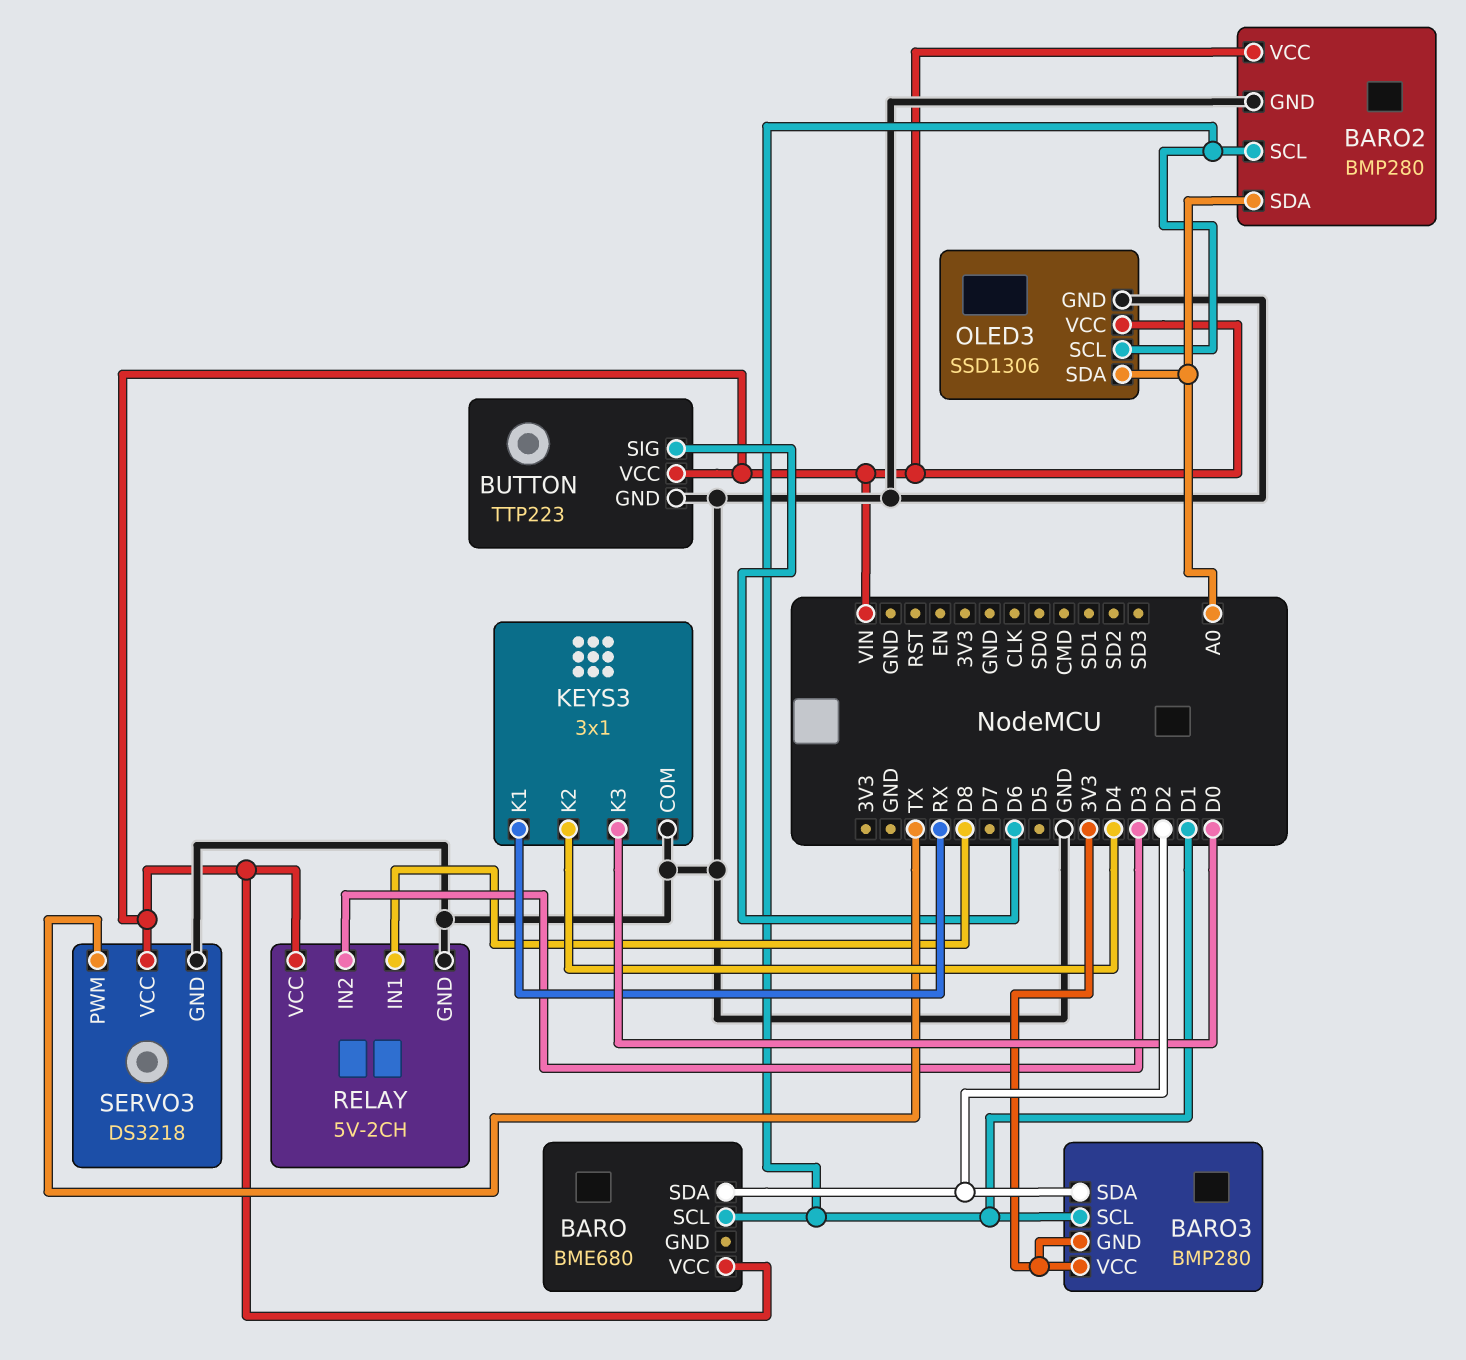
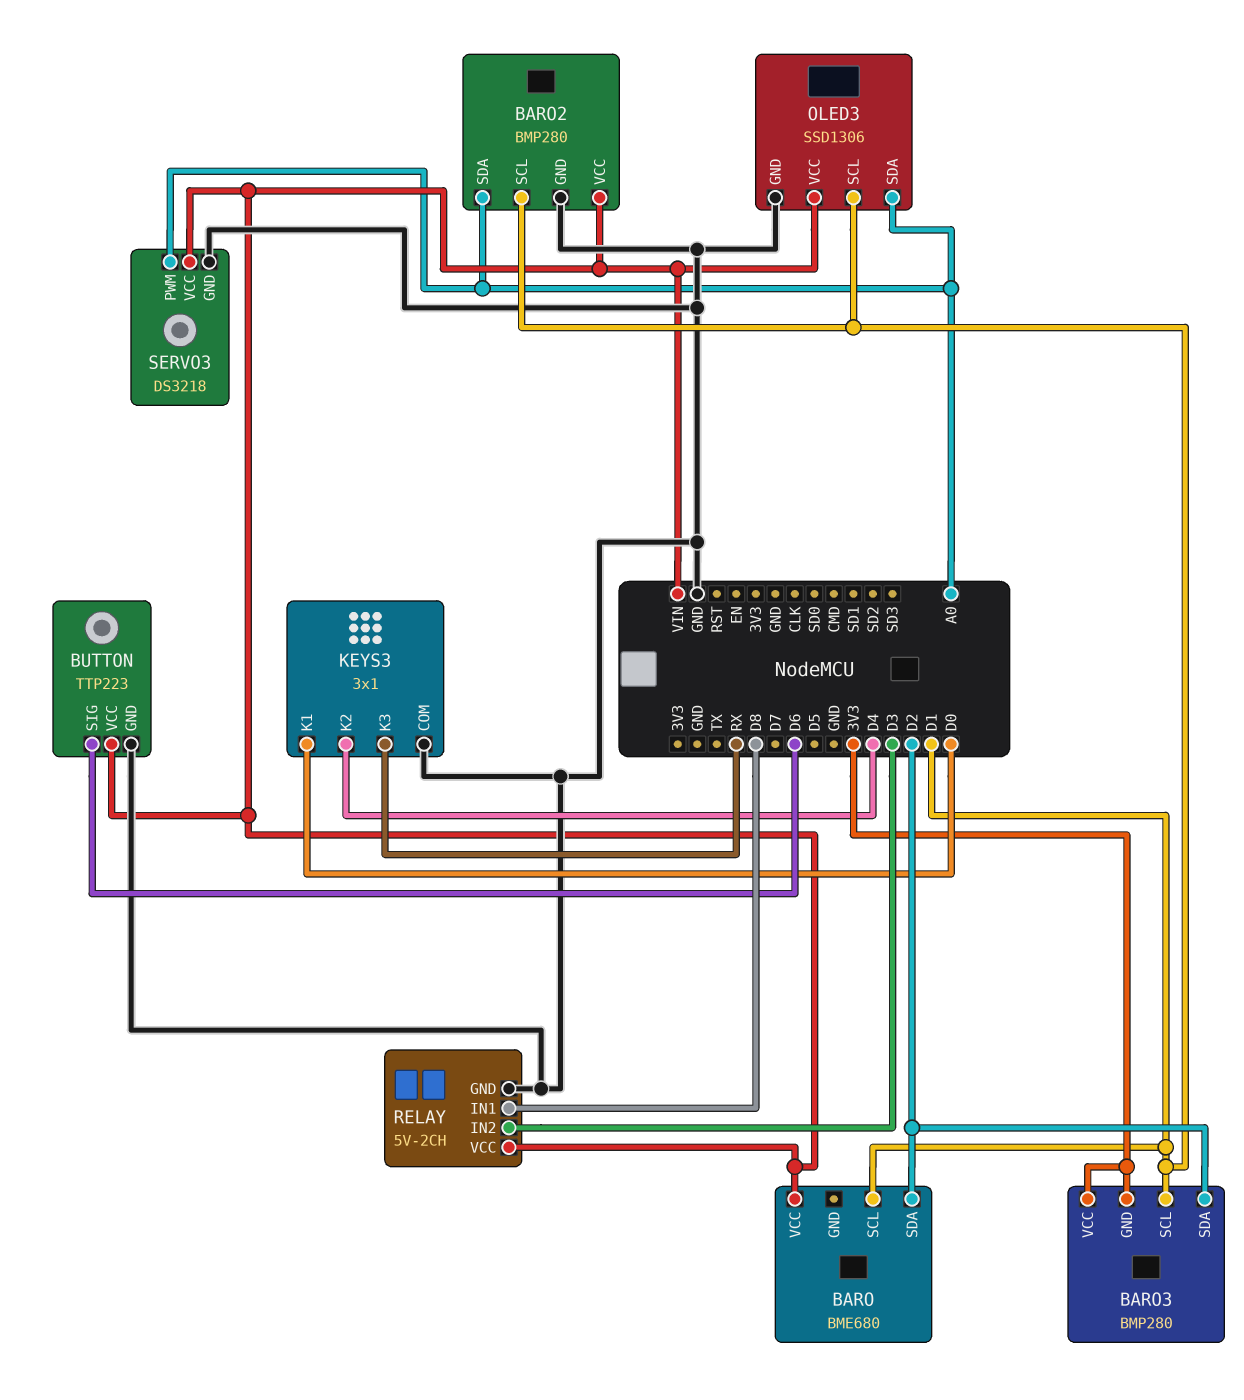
KEYS3 pin K1: RX -> D0
KEYS3 pin K3: D0 -> RX
SERVO3 pin PWM: TX -> A0

